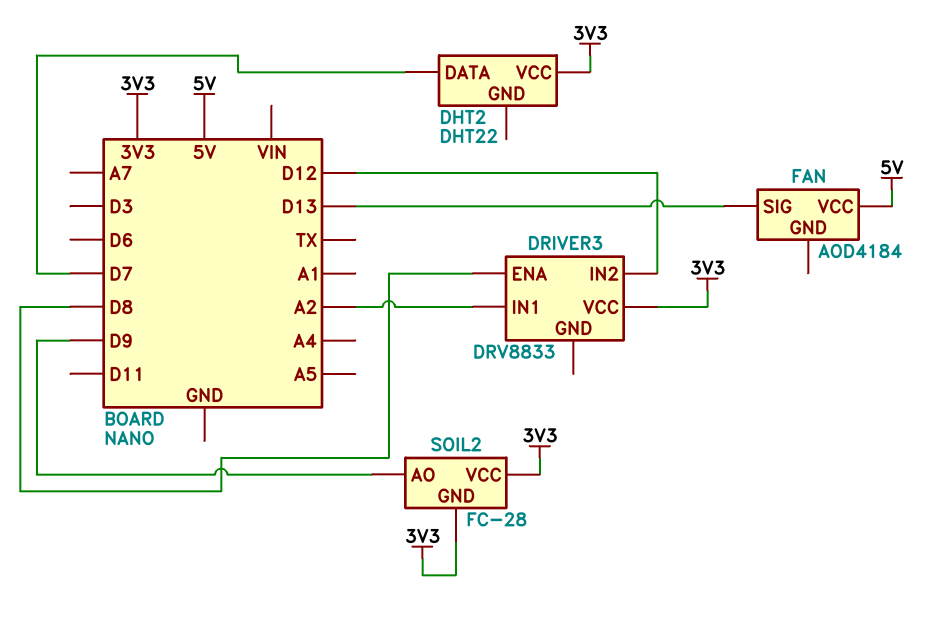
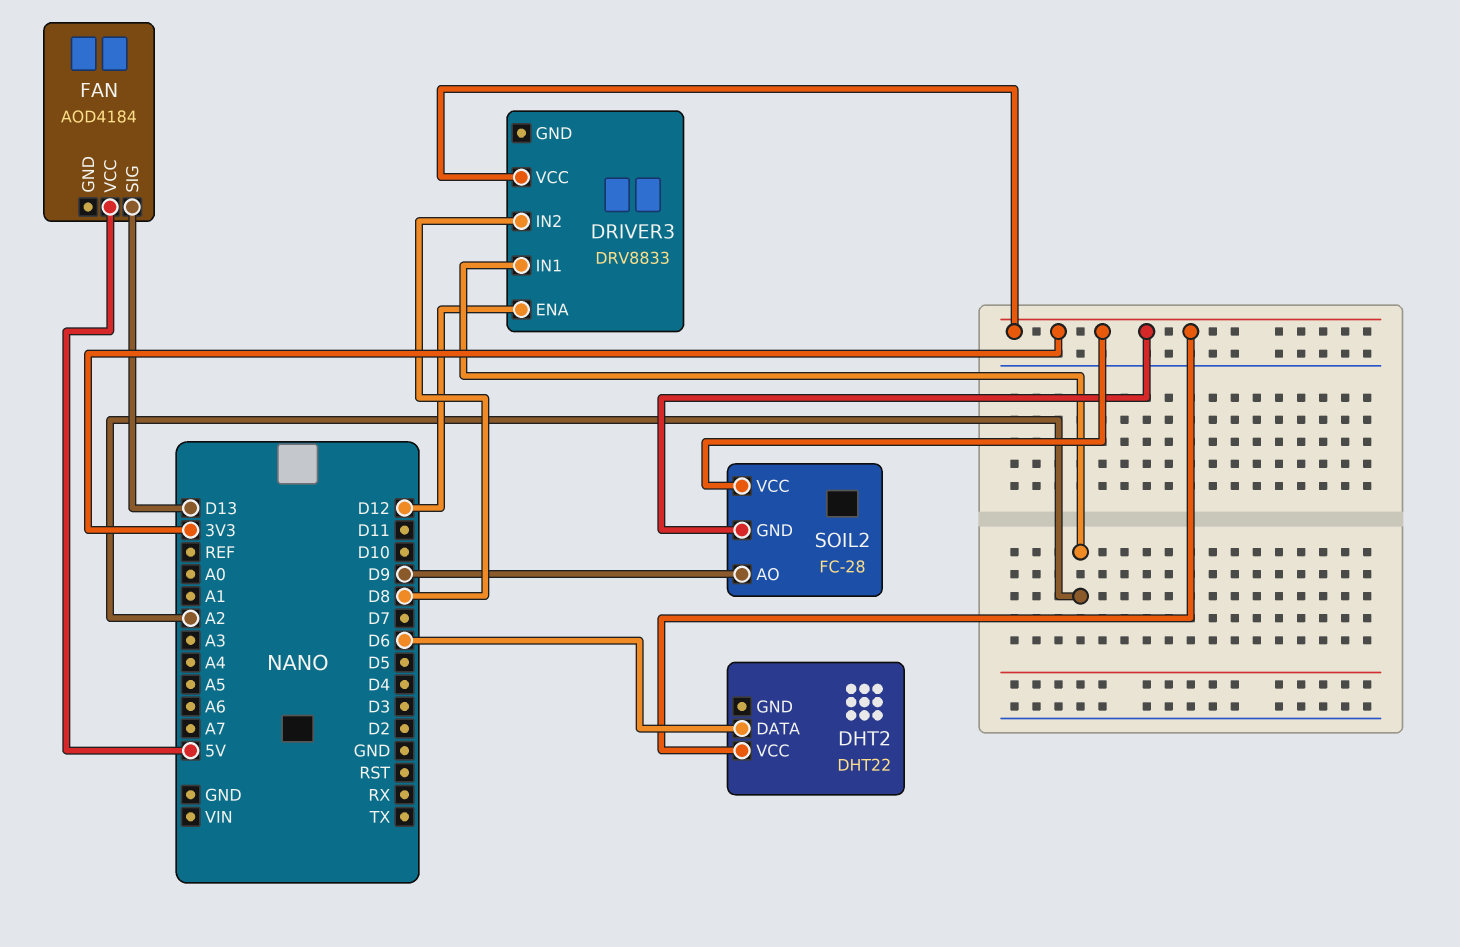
DHT2 pin DATA: D7 -> D6
DRIVER3 pin ENA: D8 -> D12
DRIVER3 pin IN2: D12 -> D8

